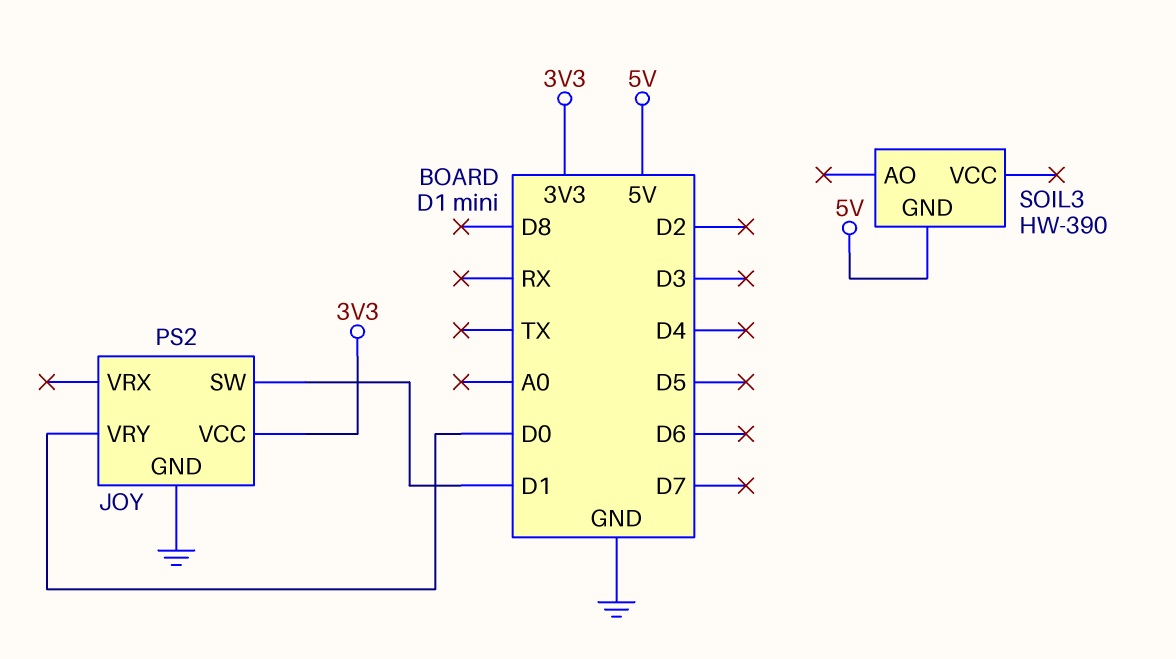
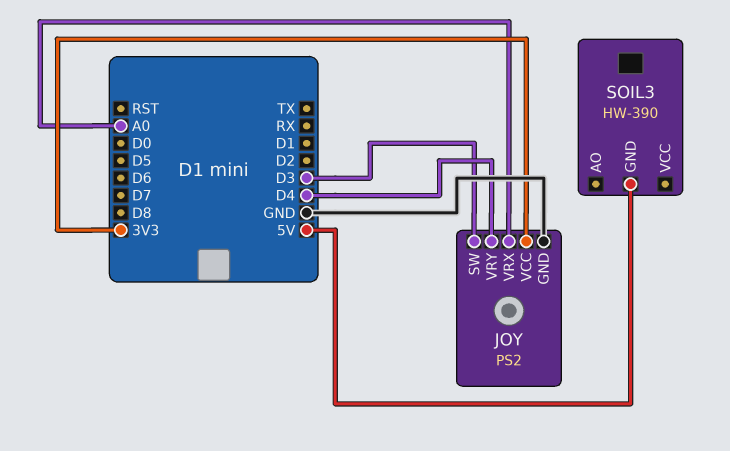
JOY pin SW: D1 -> D3
JOY pin VRX: none -> A0
JOY pin VRY: D0 -> D4

